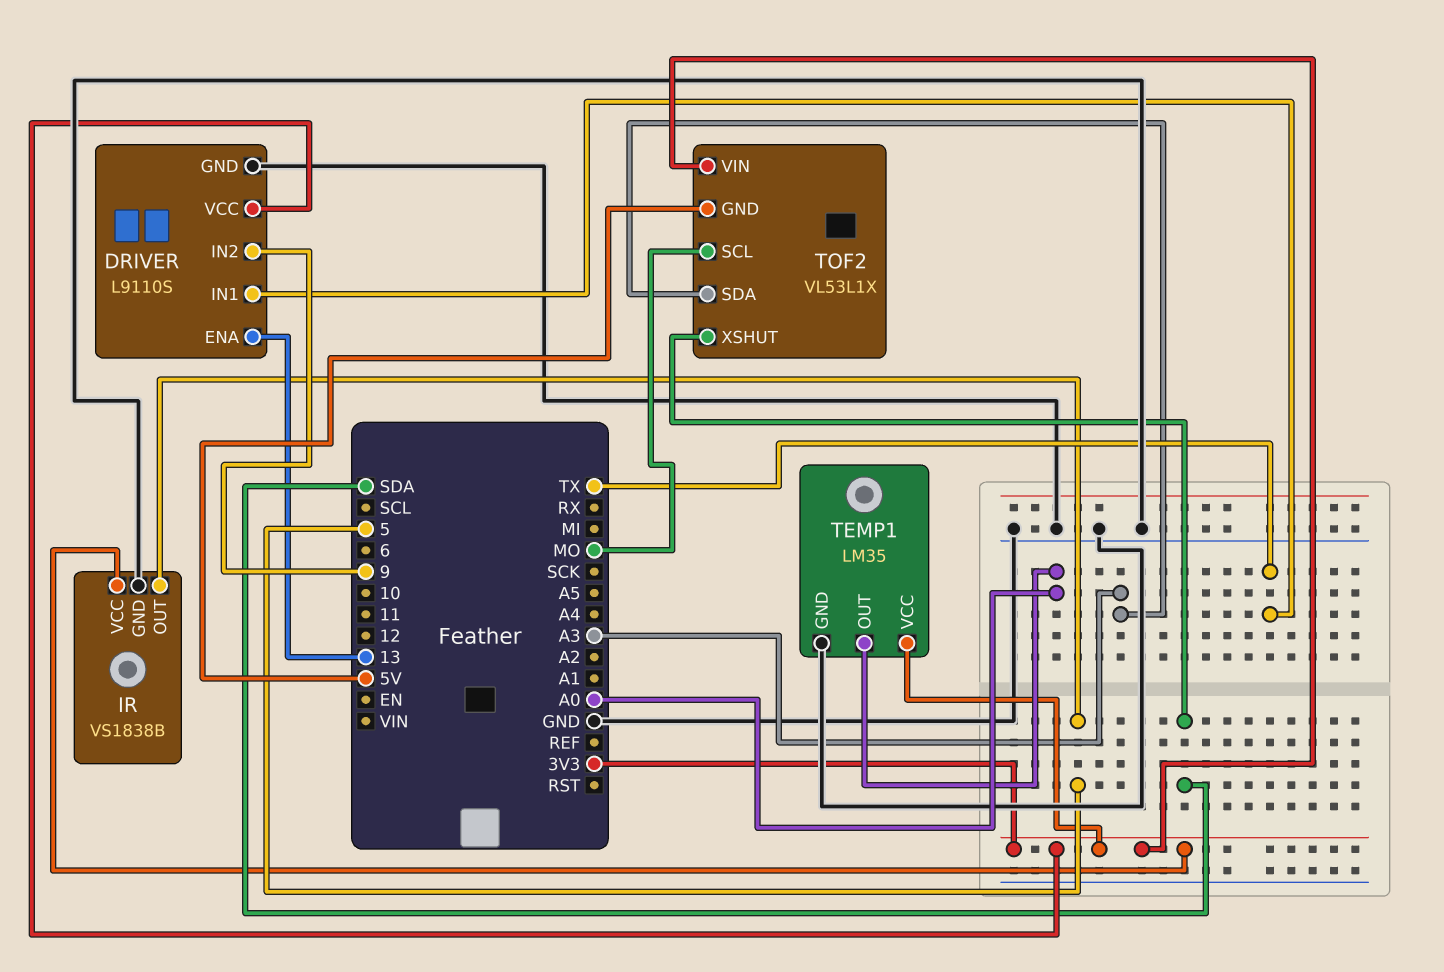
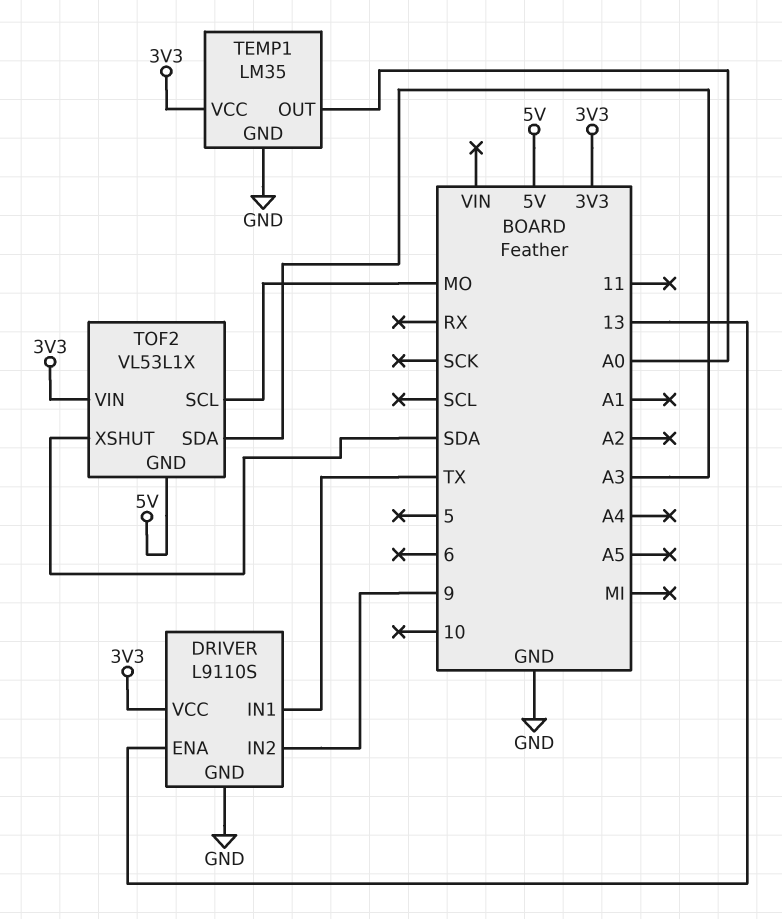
IR: VS1838B -> none
IR pin GND: GND -> none
IR pin OUT: 5 -> none
IR pin VCC: 3V3 -> none

